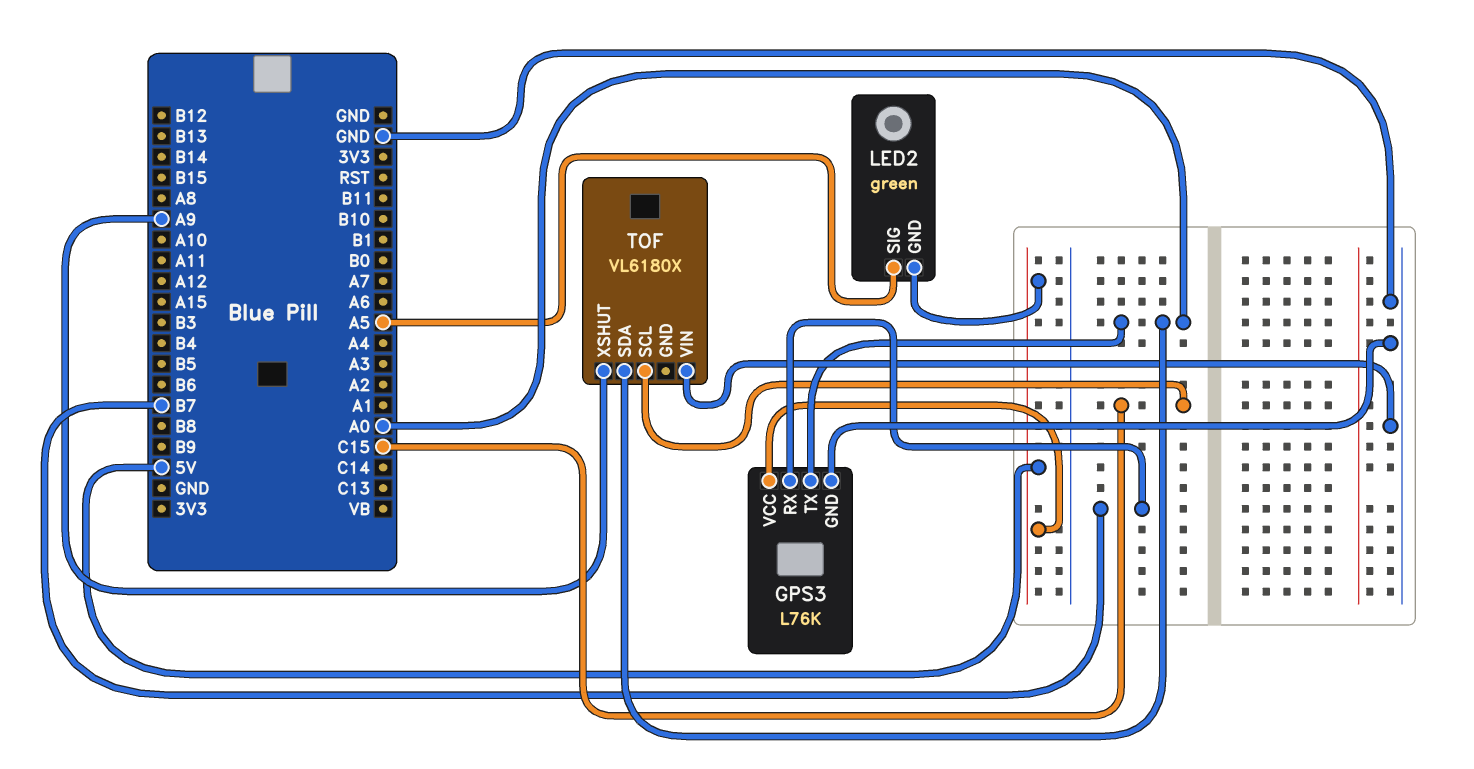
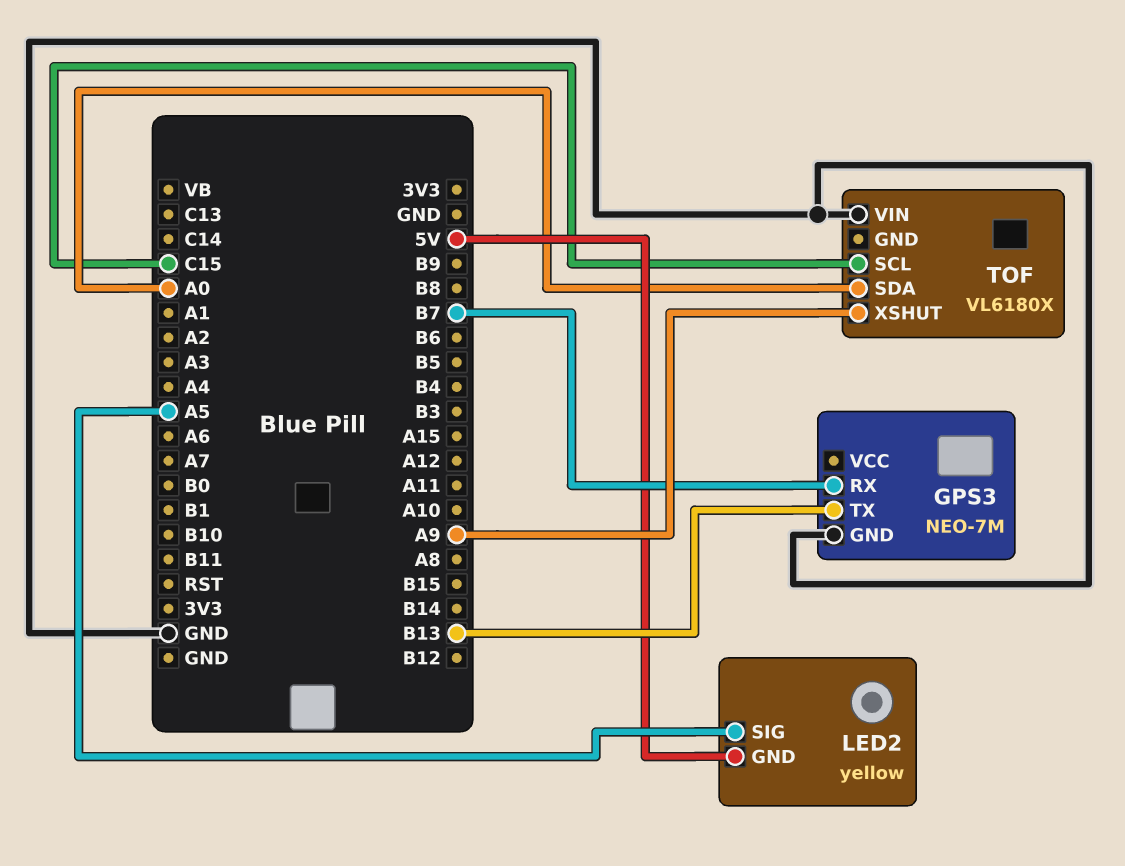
GPS3: L76K -> NEO-7M
GPS3 pin TX: A0 -> B13
GPS3 pin VCC: 5V -> none
LED2: green -> yellow

